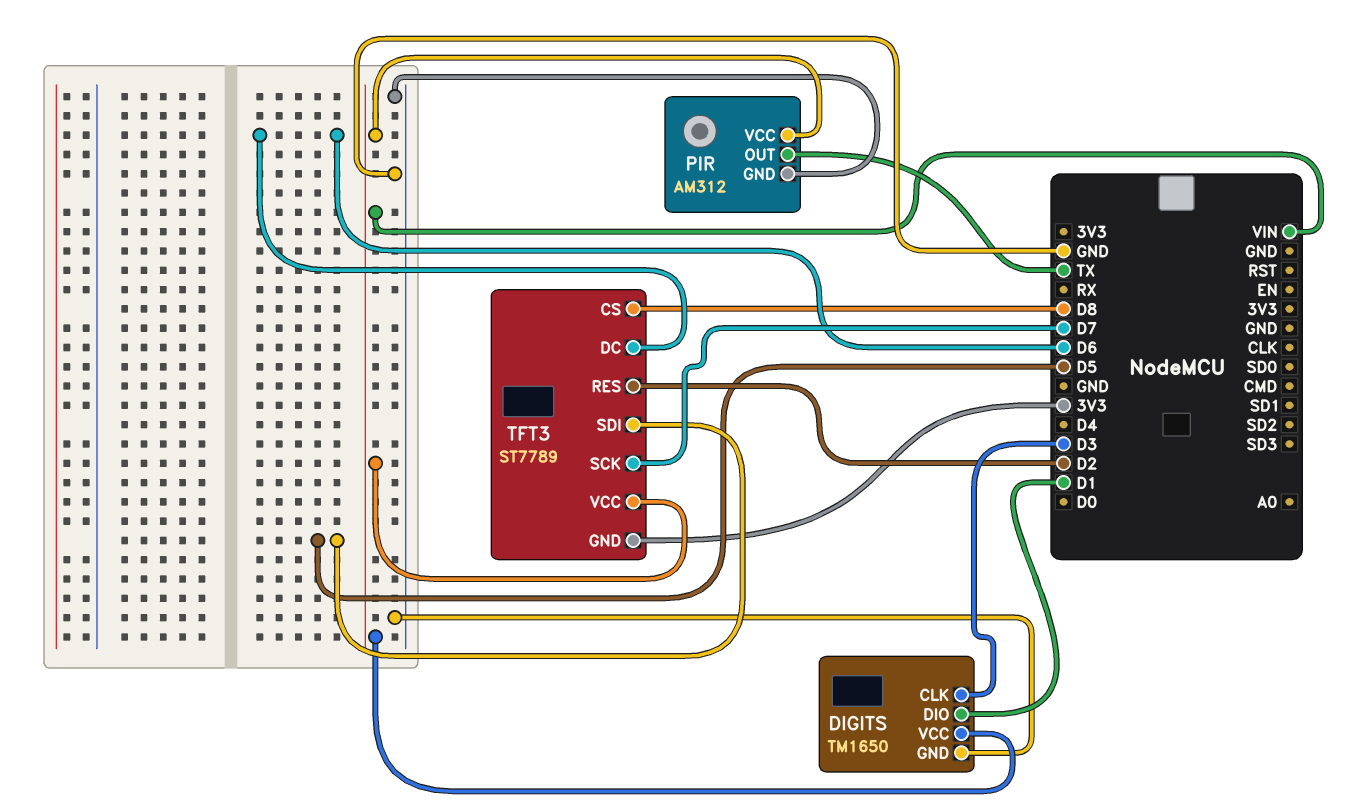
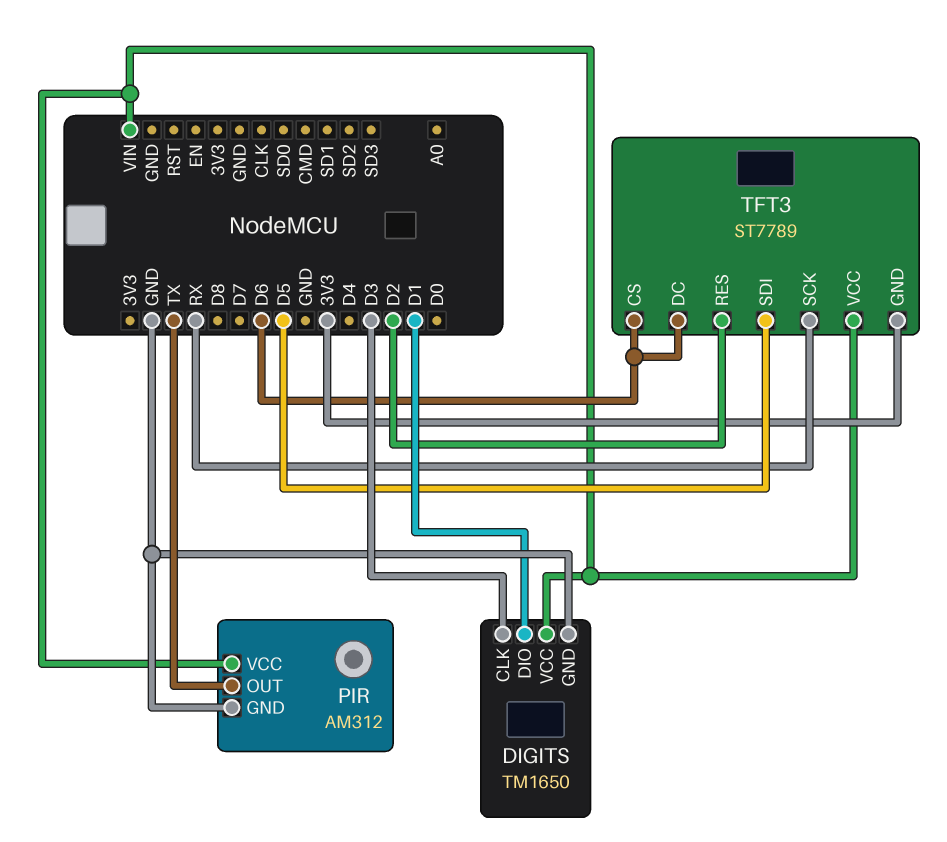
TFT3 pin CS: D8 -> D6
TFT3 pin SCK: D7 -> RX

